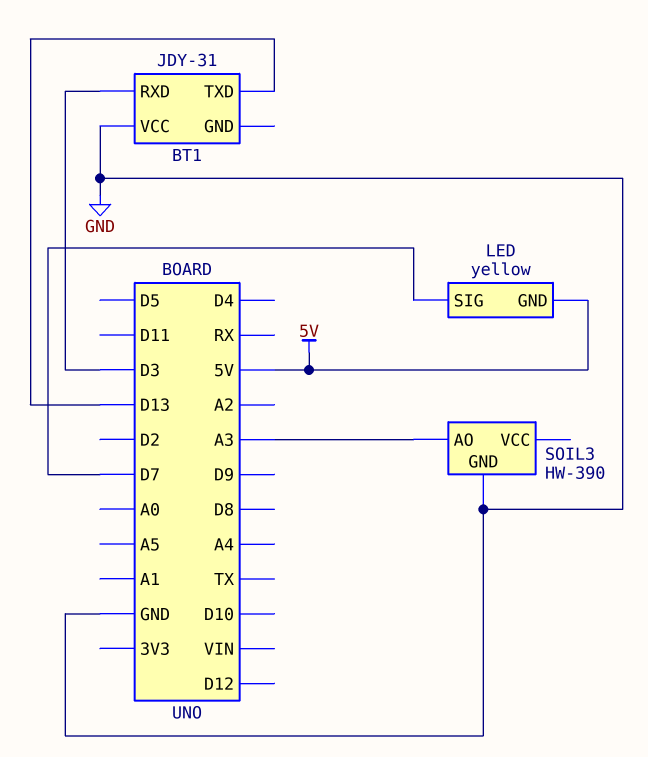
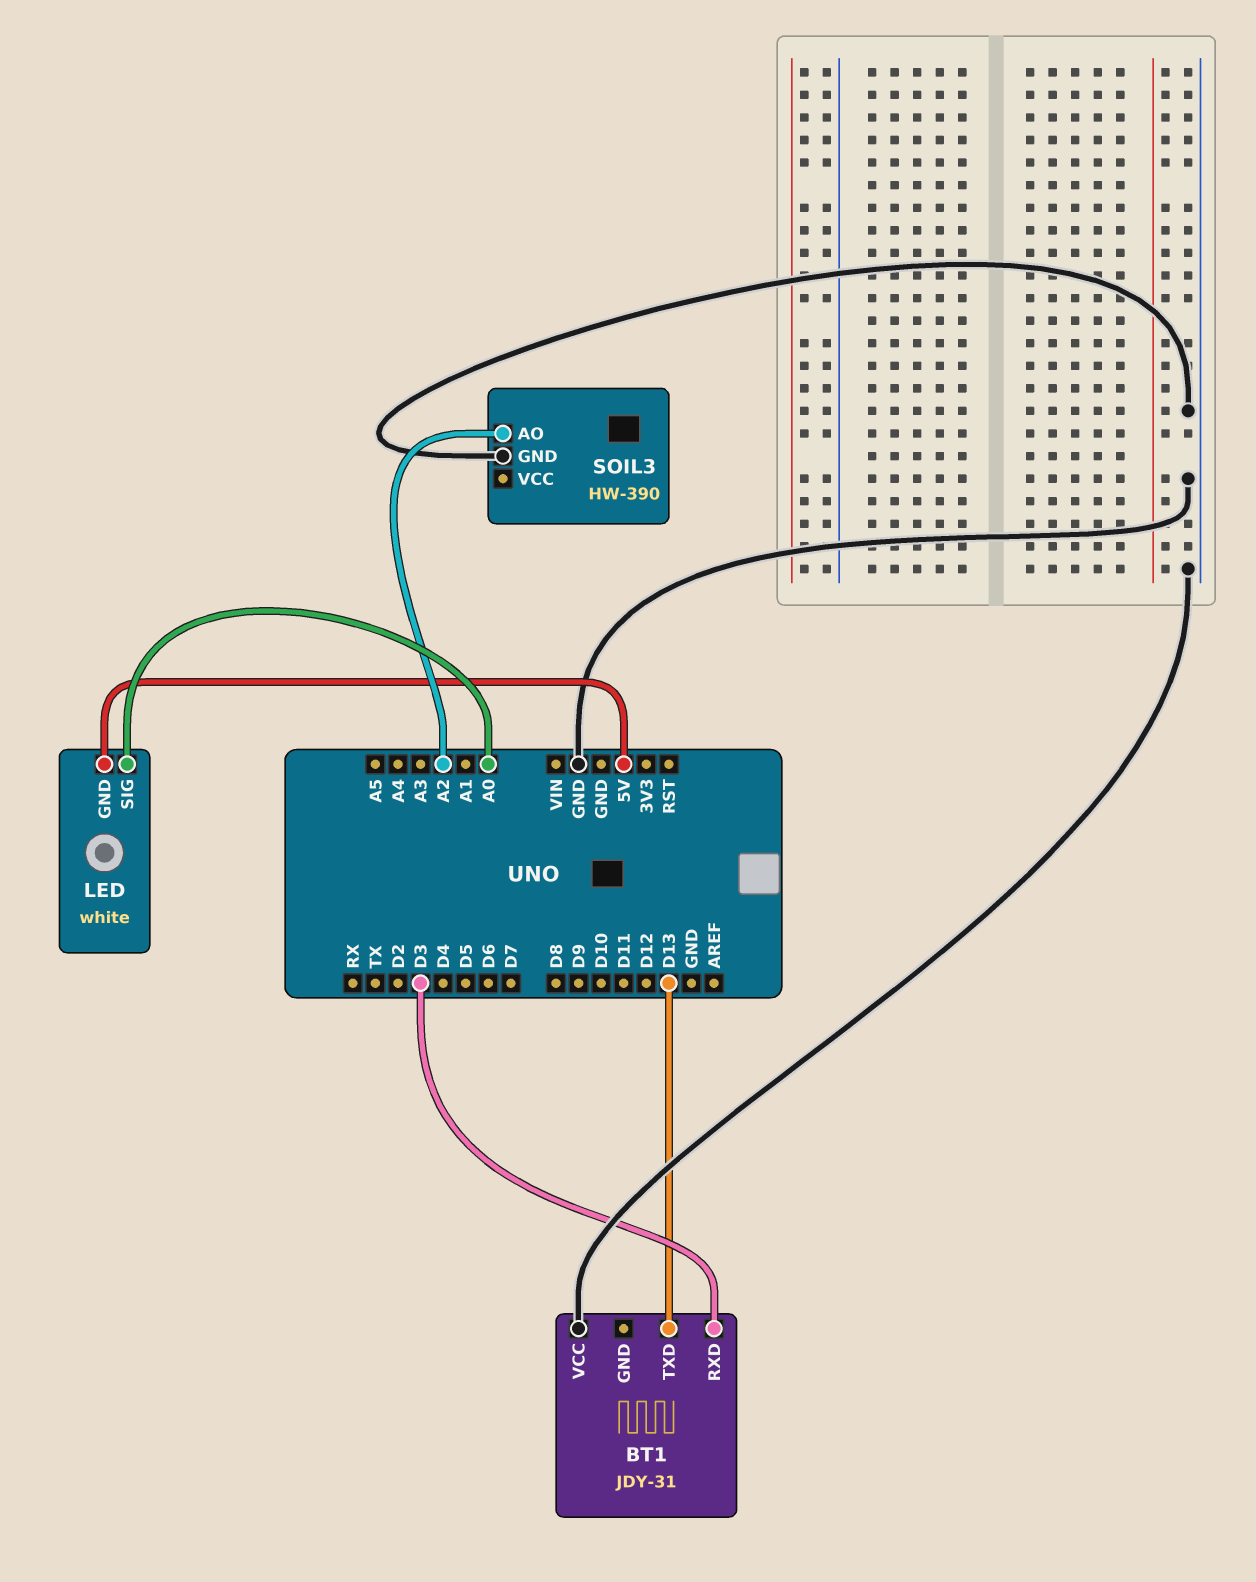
LED: yellow -> white
LED pin SIG: D7 -> A0
SOIL3 pin AO: A3 -> A2

